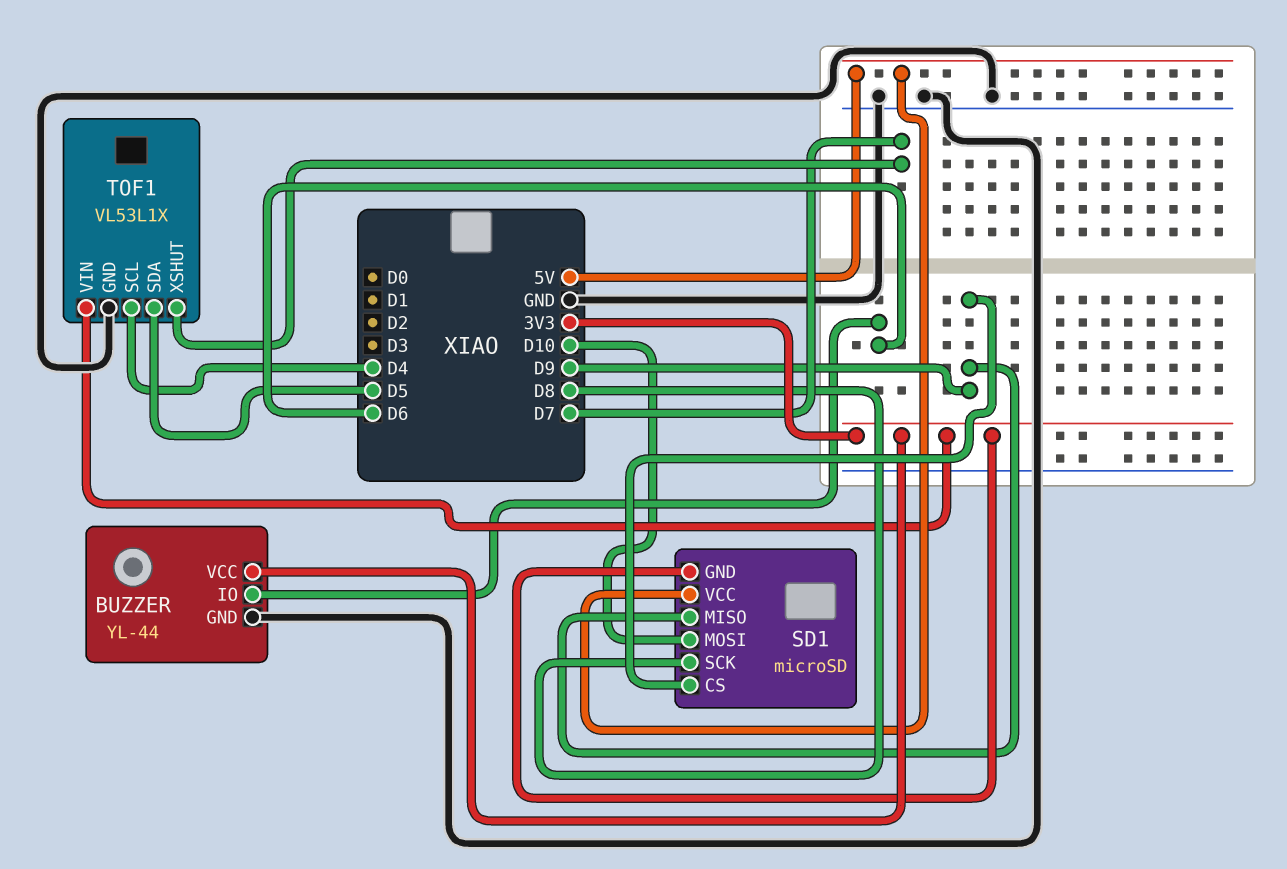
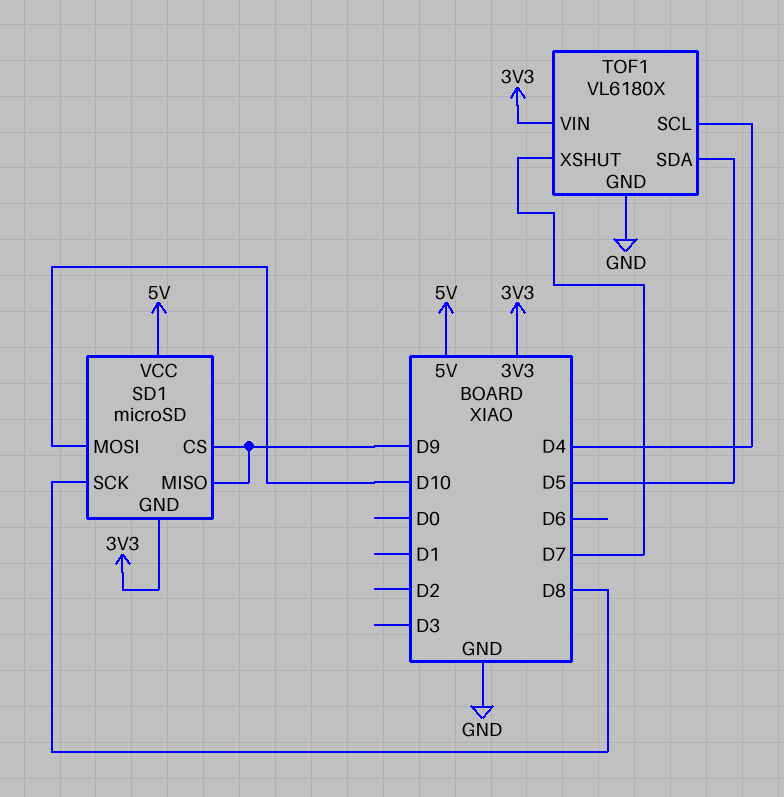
BUZZER: YL-44 -> none
BUZZER pin GND: GND -> none
BUZZER pin IO: D6 -> none
BUZZER pin VCC: 3V3 -> none
TOF1: VL53L1X -> VL6180X

